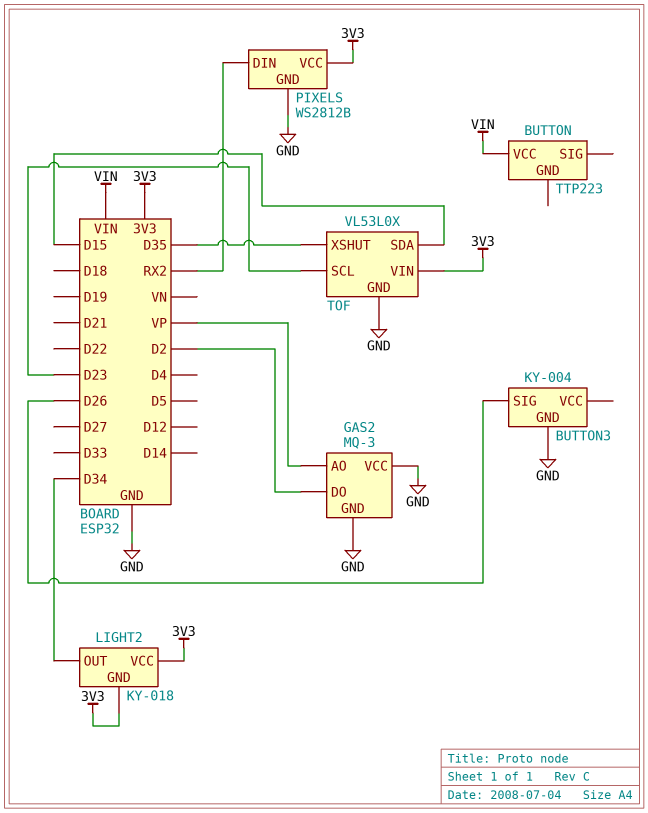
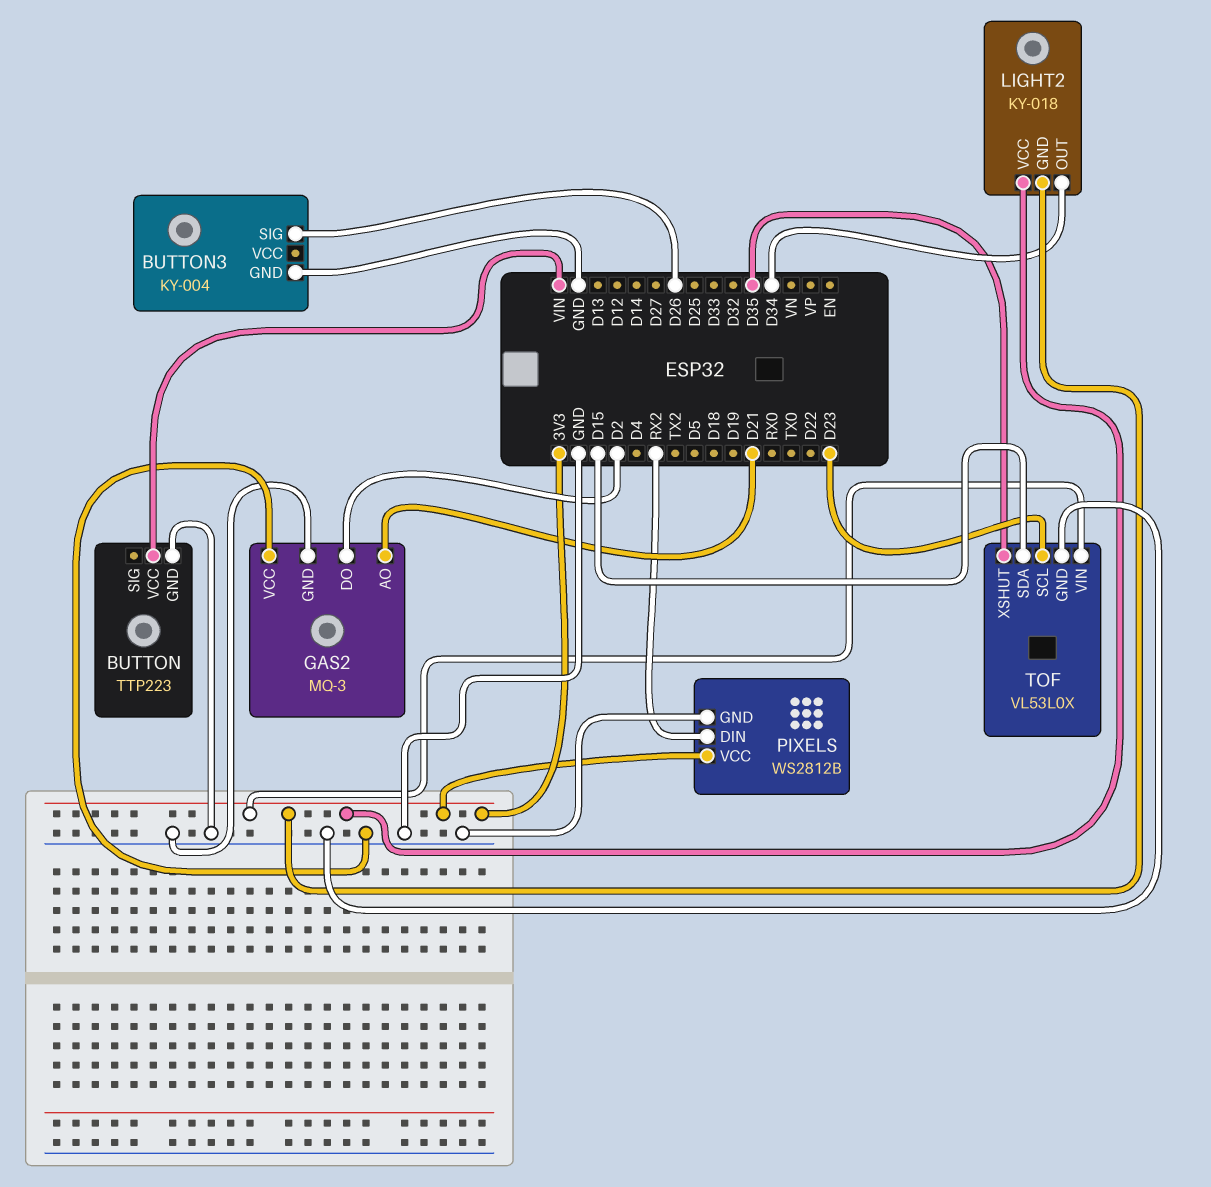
BUTTON pin GND: none -> GND
GAS2 pin AO: VP -> D21

